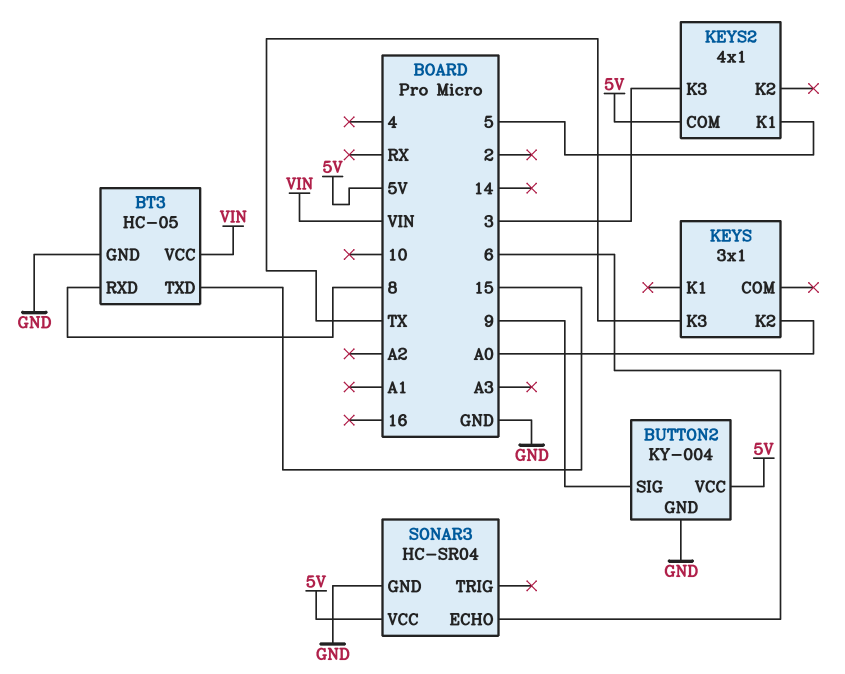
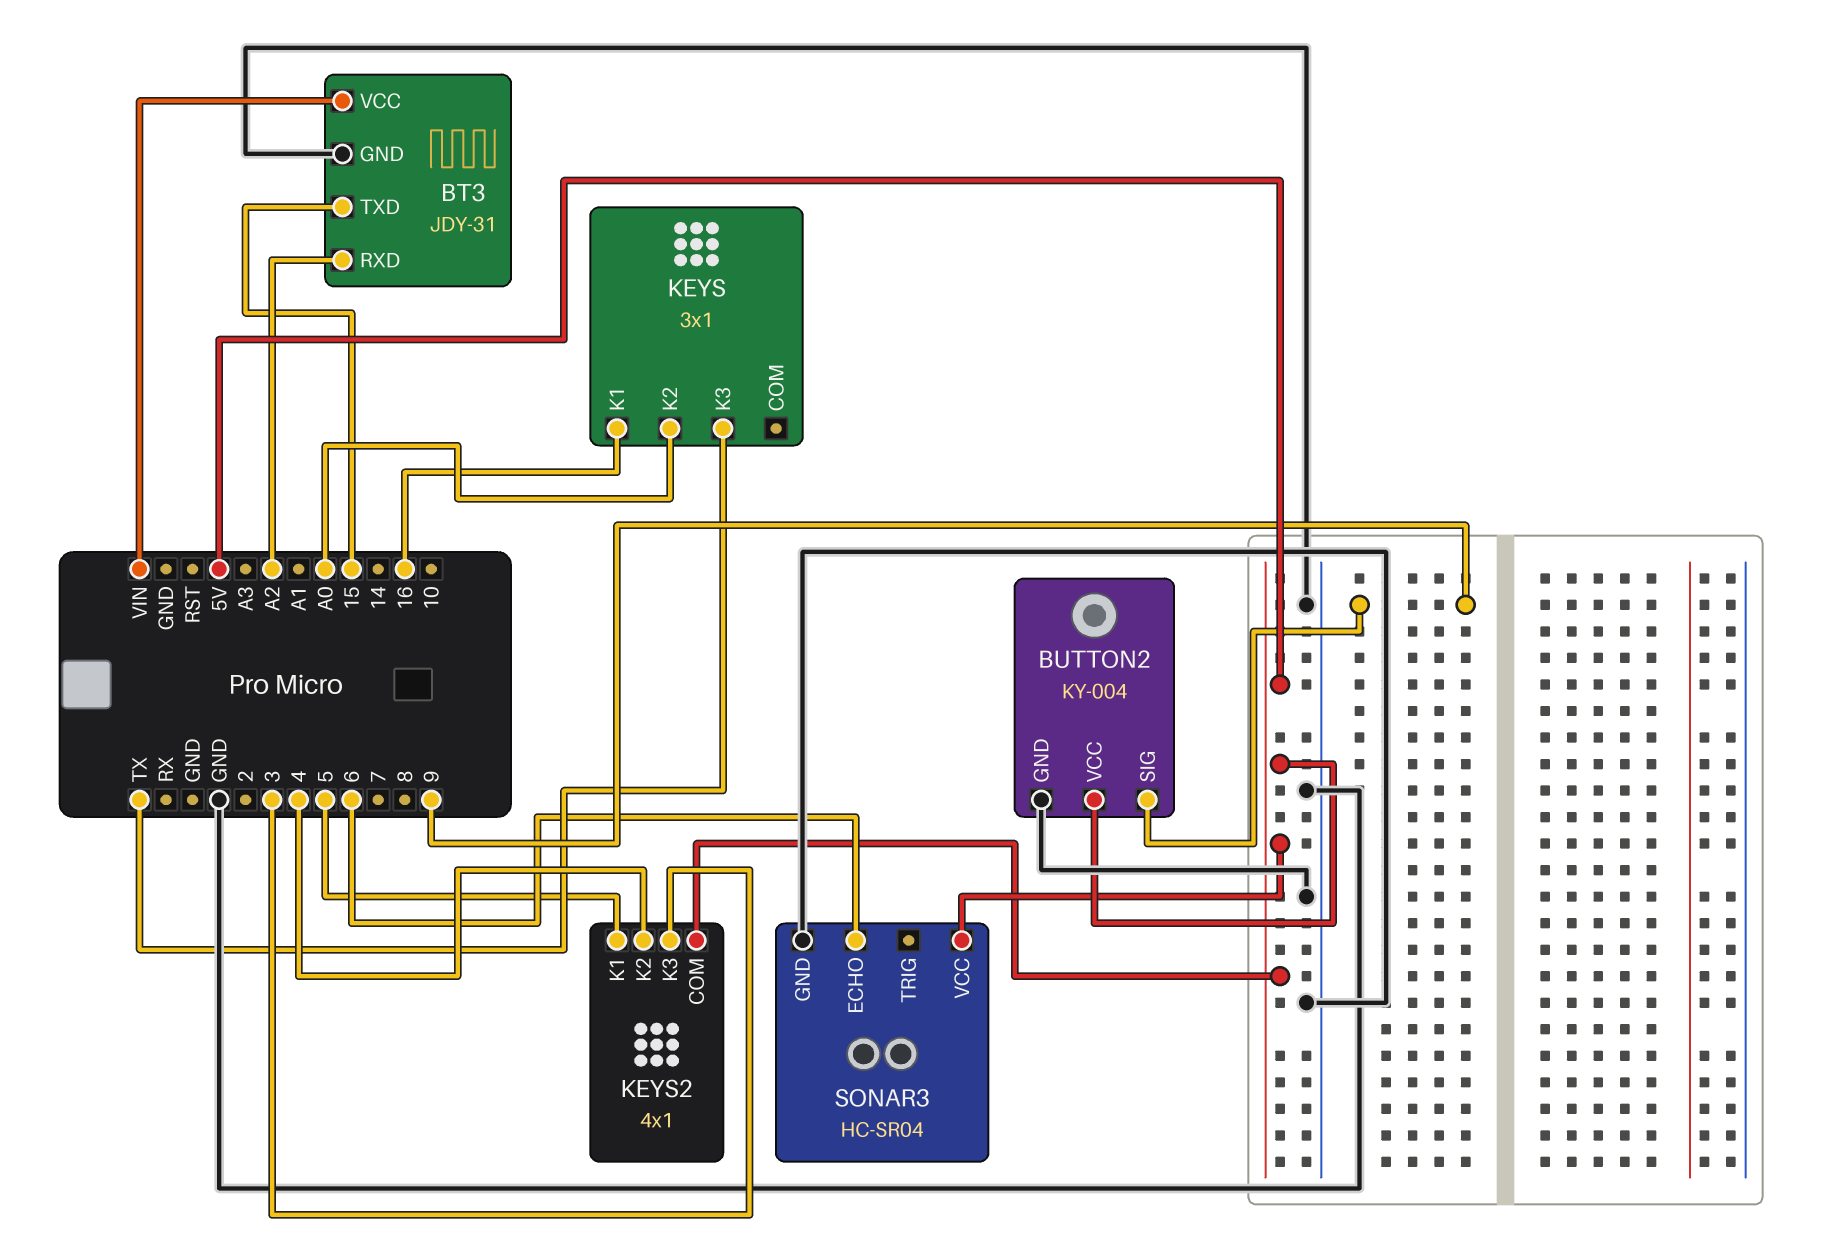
BT3: HC-05 -> JDY-31
BT3 pin RXD: 8 -> A2
KEYS pin K1: none -> 16
KEYS2 pin K2: none -> 4

